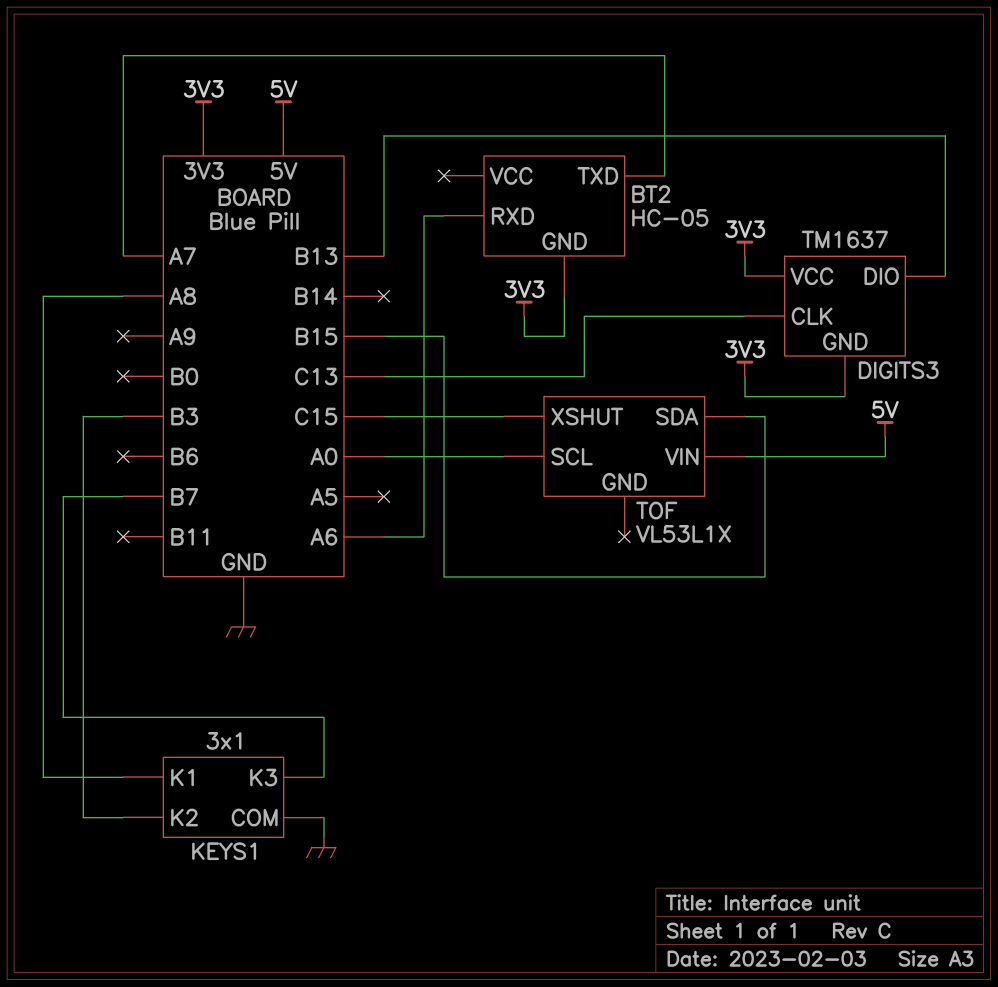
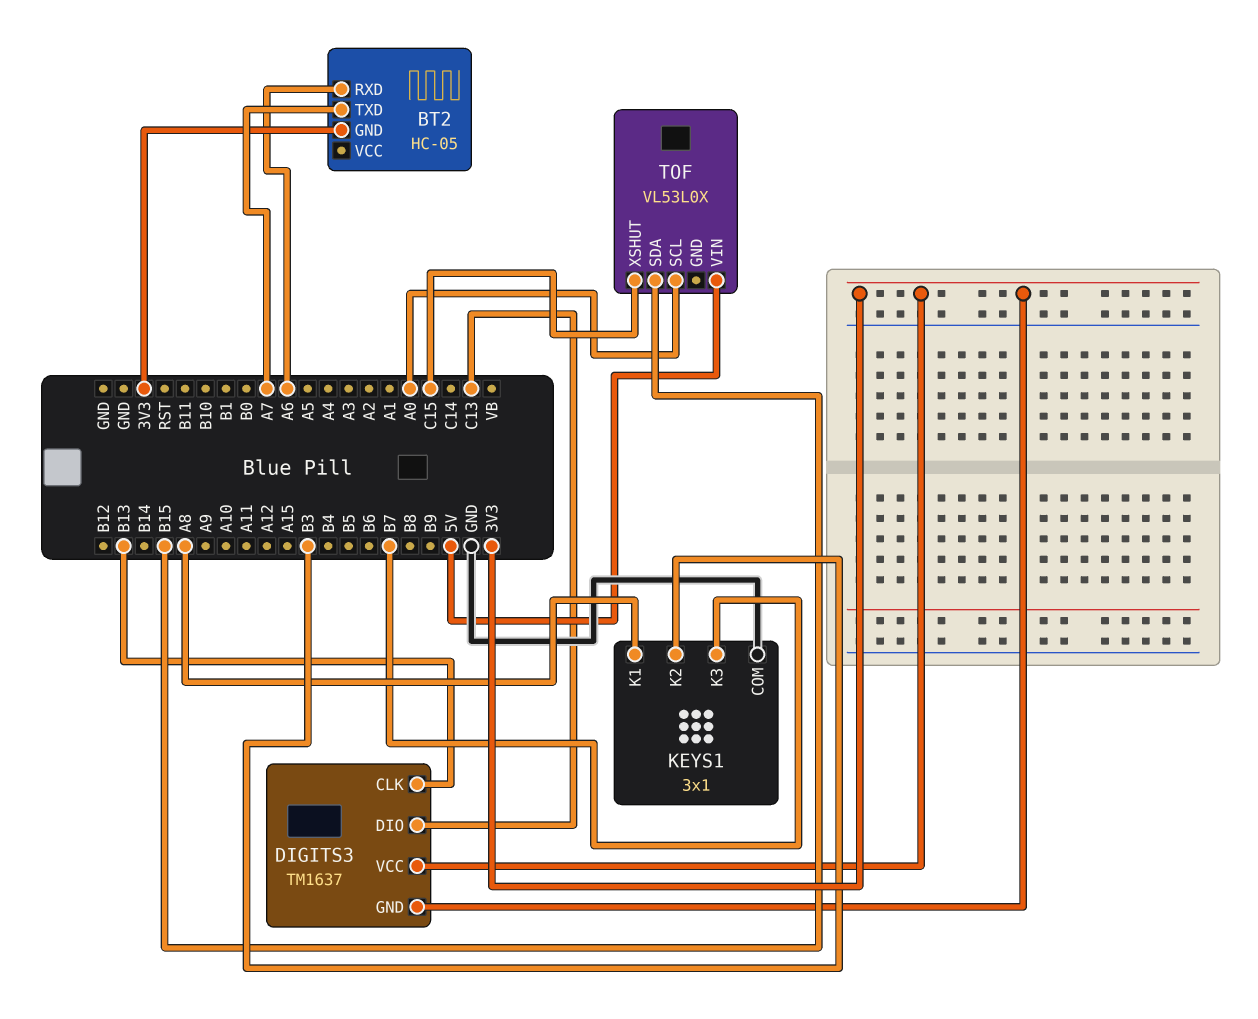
DIGITS3 pin CLK: C13 -> B13
DIGITS3 pin DIO: B13 -> C13
TOF: VL53L1X -> VL53L0X

